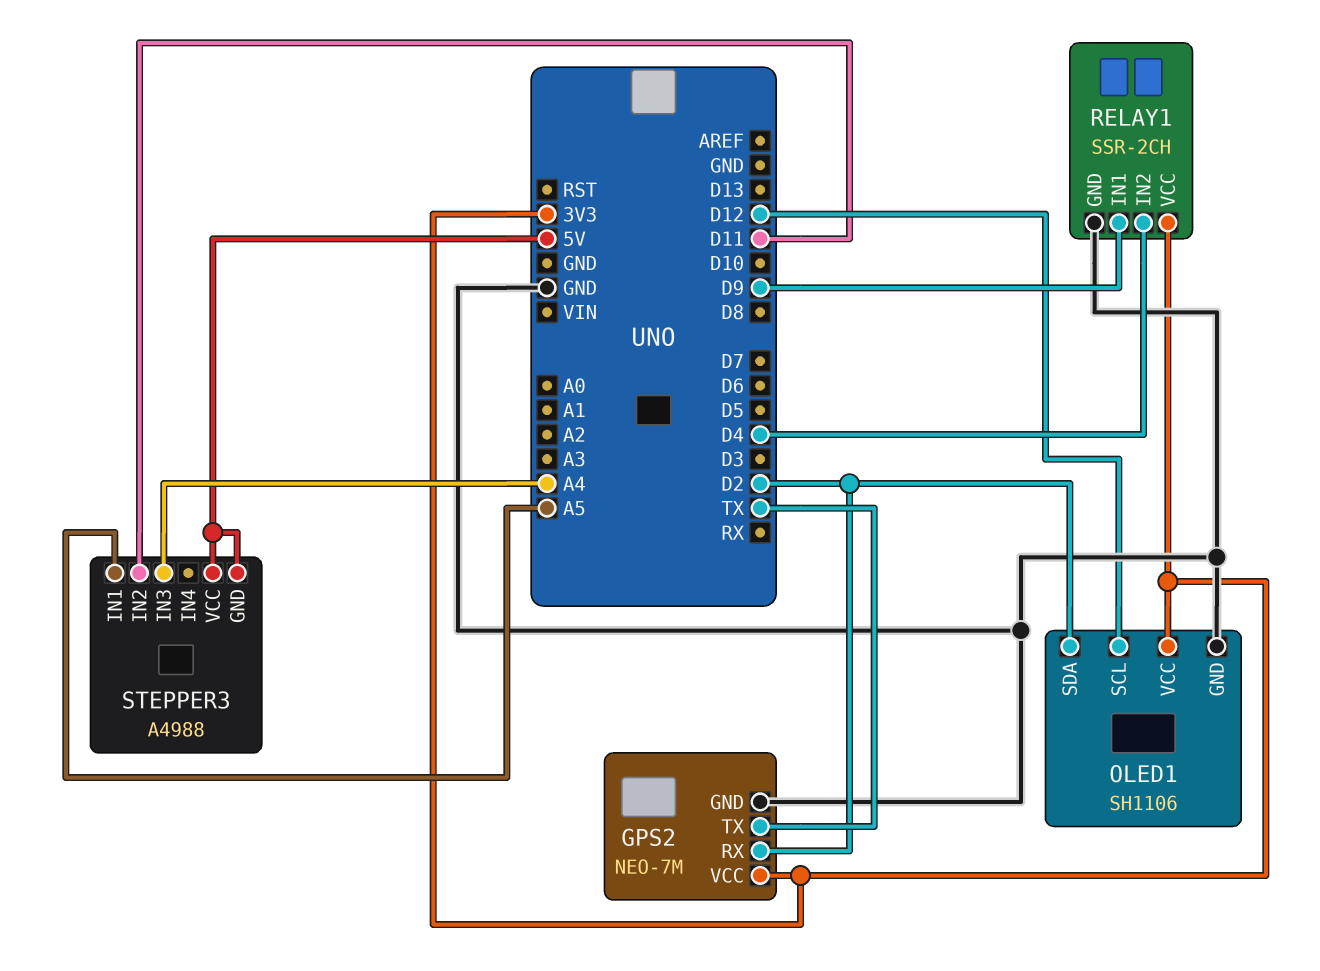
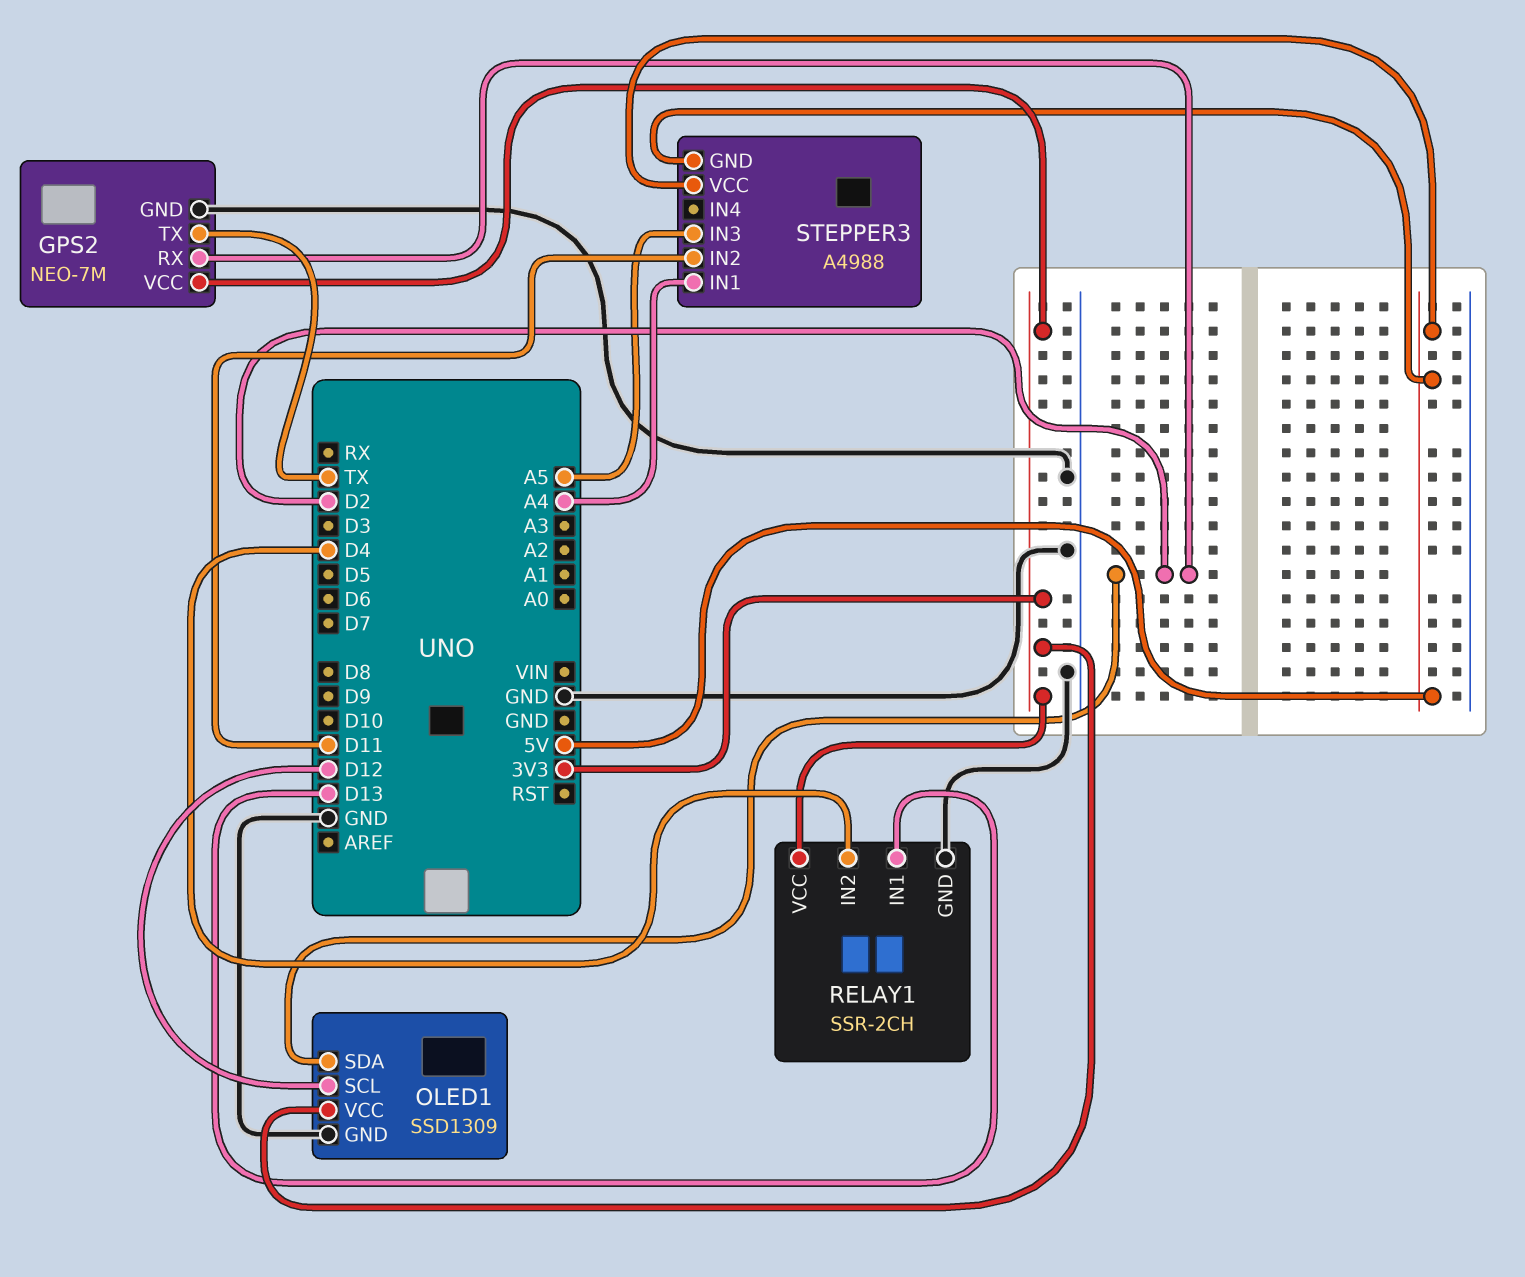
OLED1: SH1106 -> SSD1309
RELAY1 pin IN1: D9 -> D13
STEPPER3 pin IN1: A5 -> A4
STEPPER3 pin IN3: A4 -> A5

